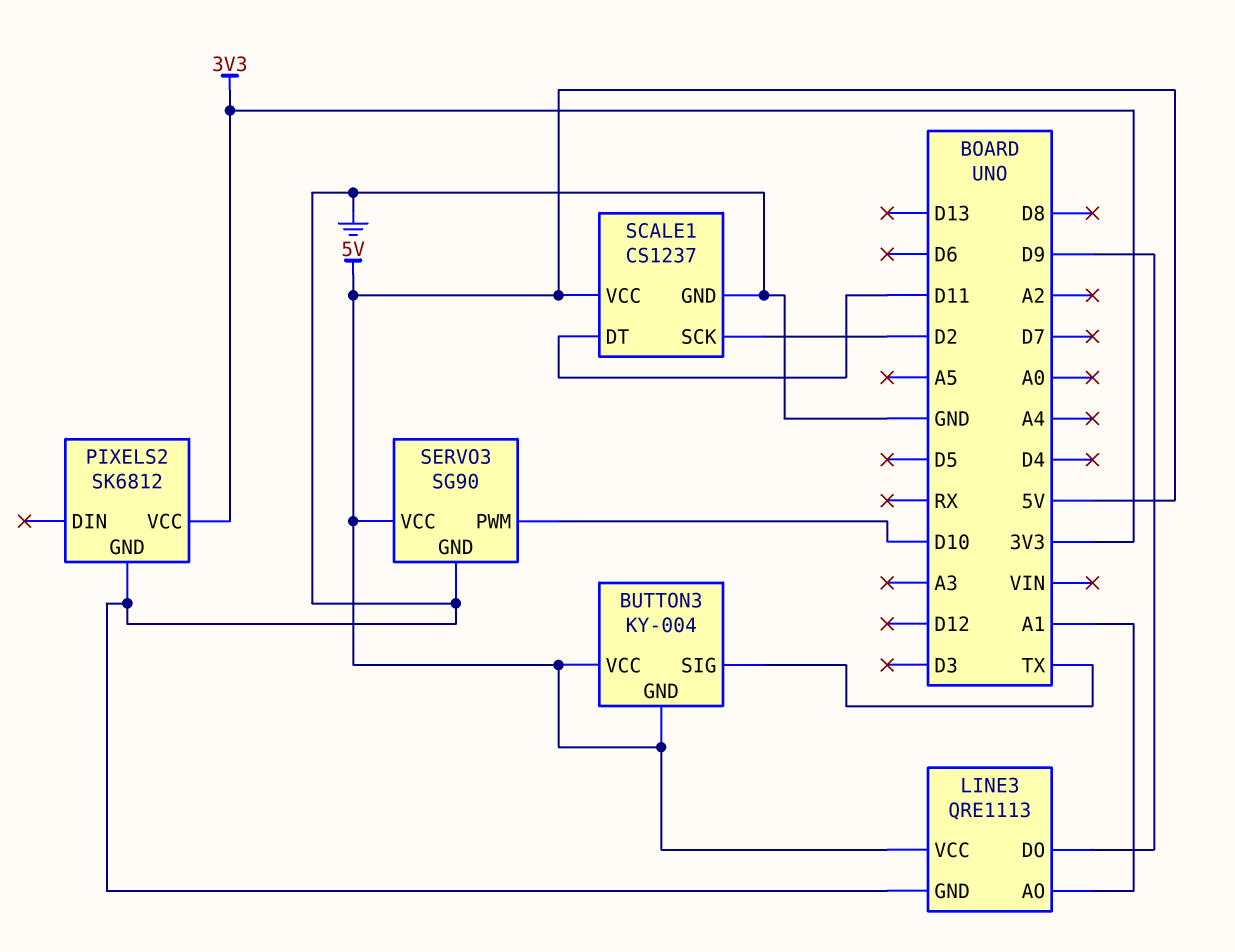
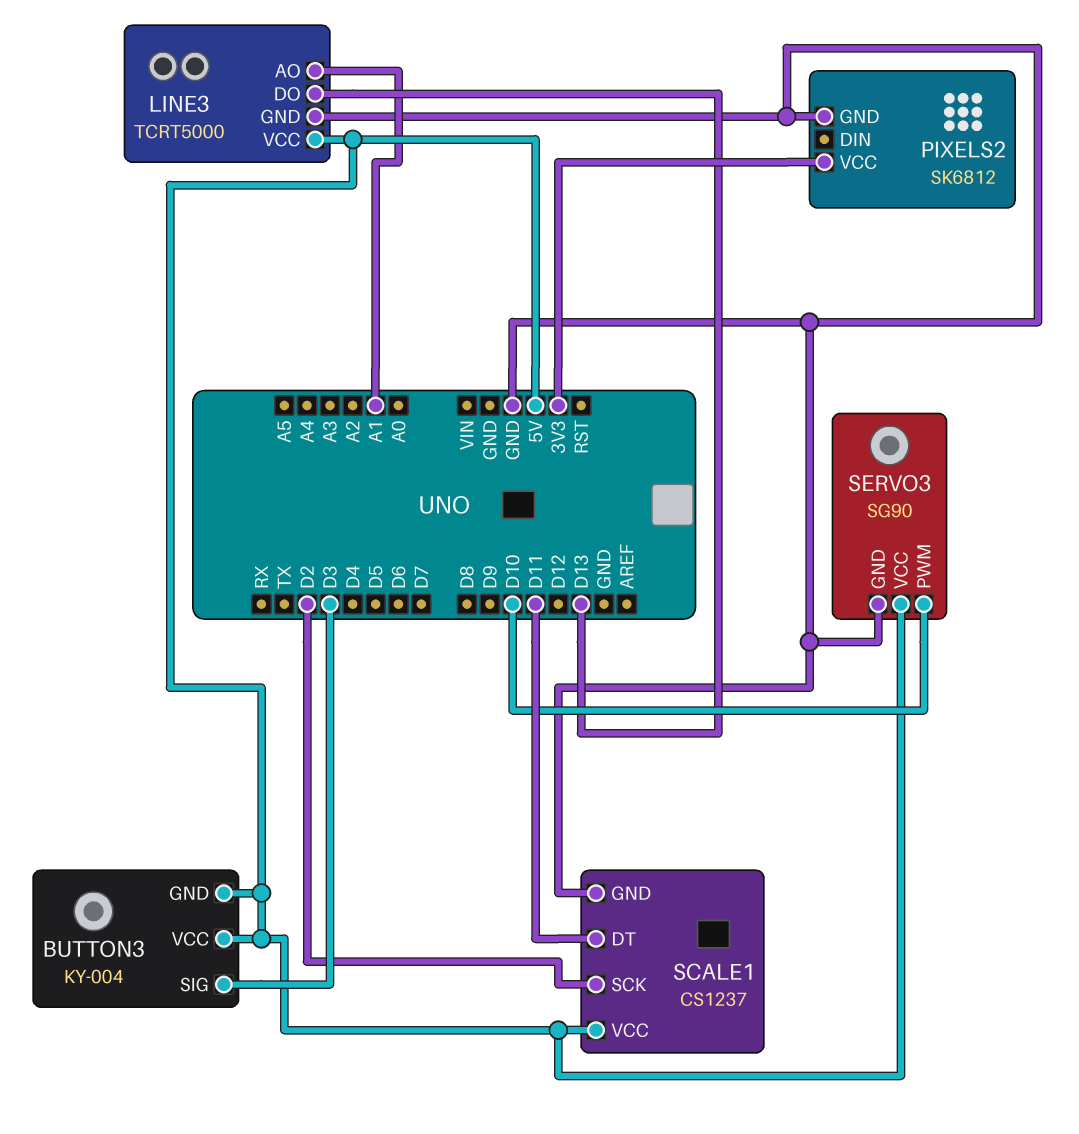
BUTTON3 pin SIG: TX -> D3
LINE3: QRE1113 -> TCRT5000
LINE3 pin DO: D9 -> D13

